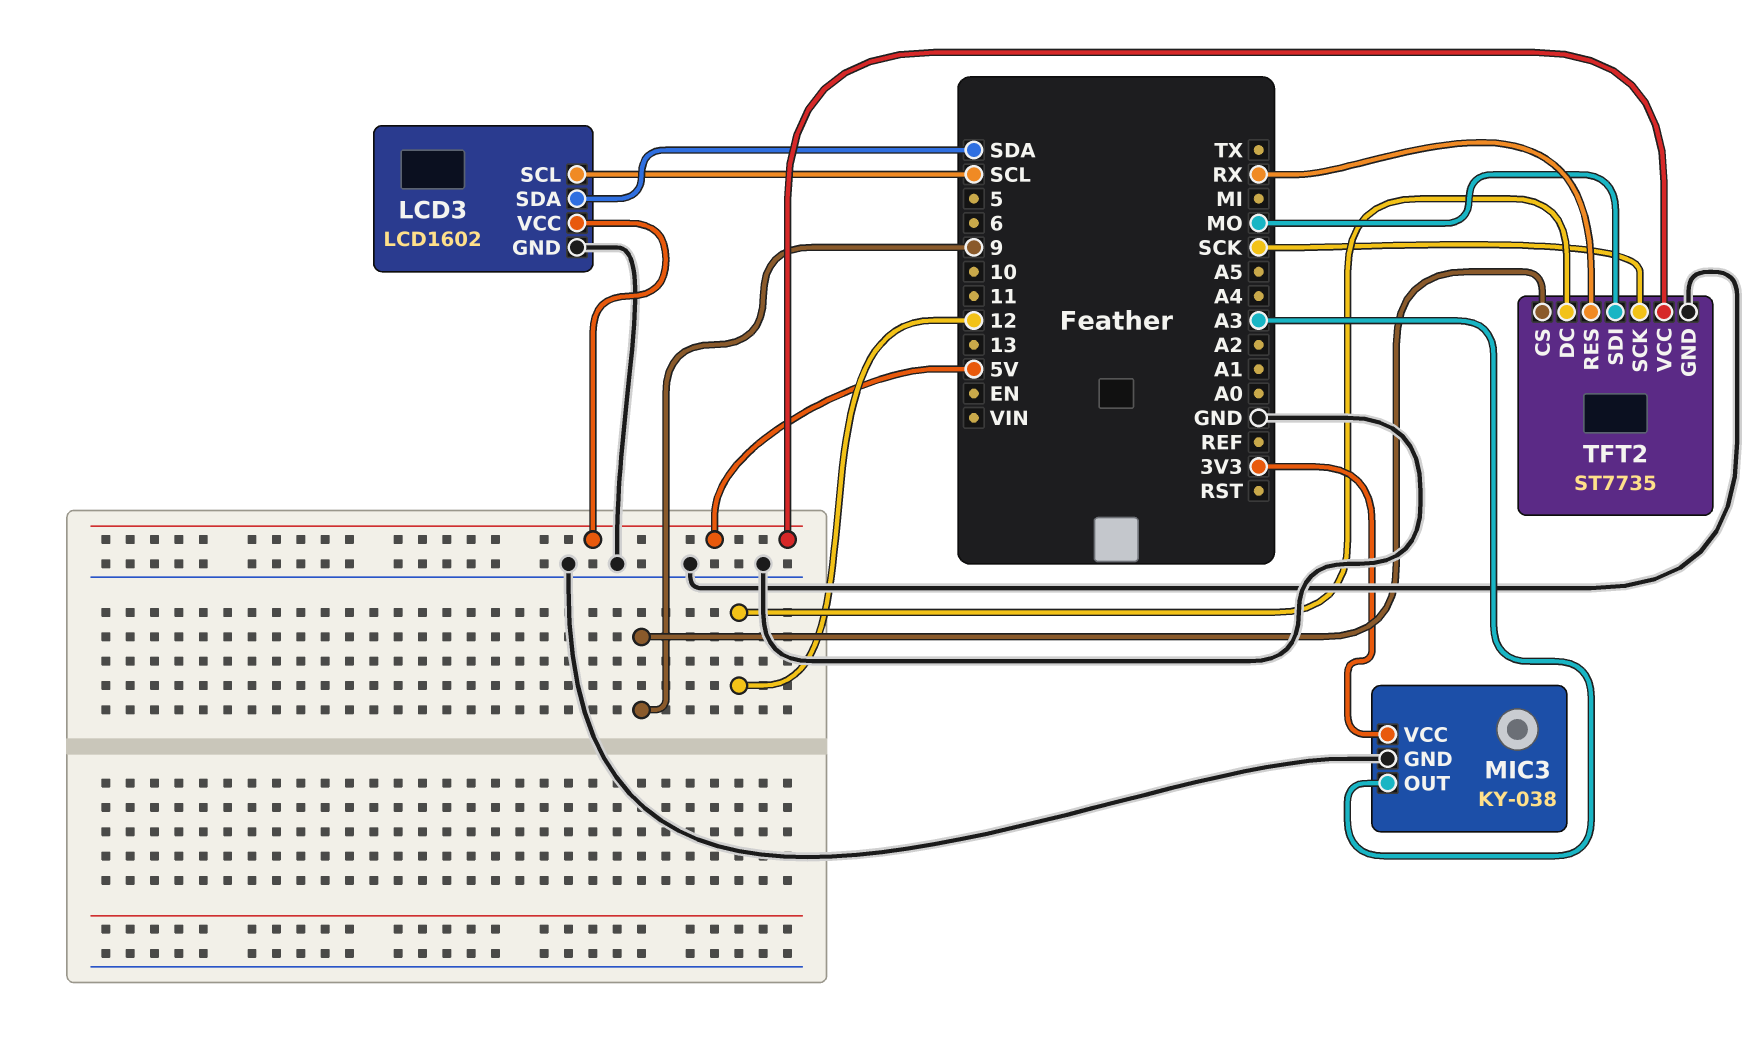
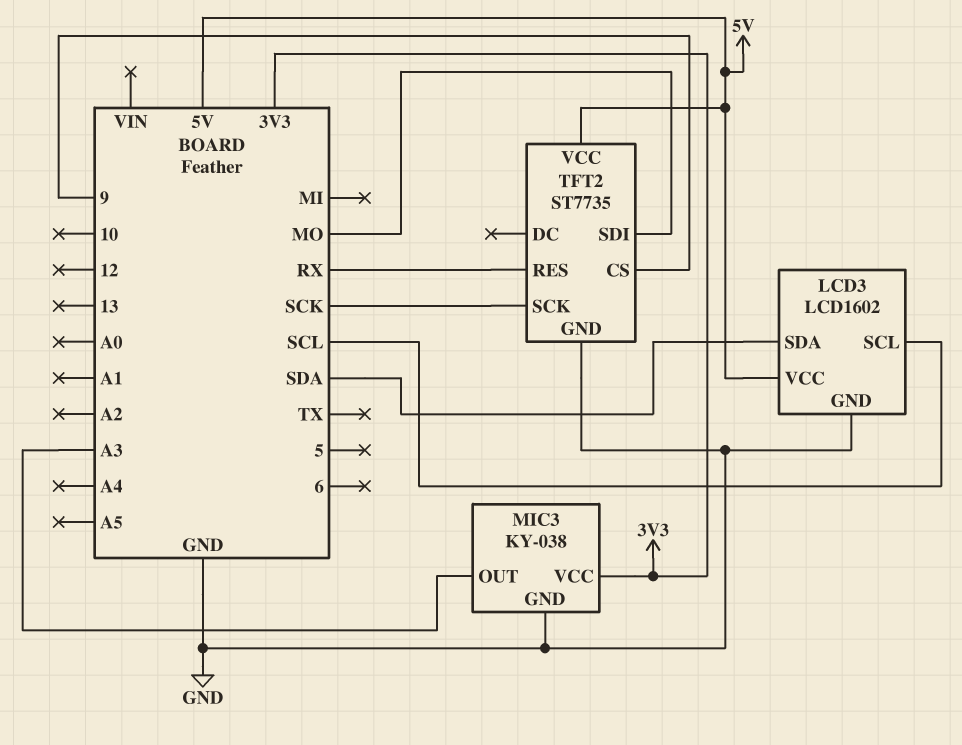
TFT2 pin DC: 12 -> none

